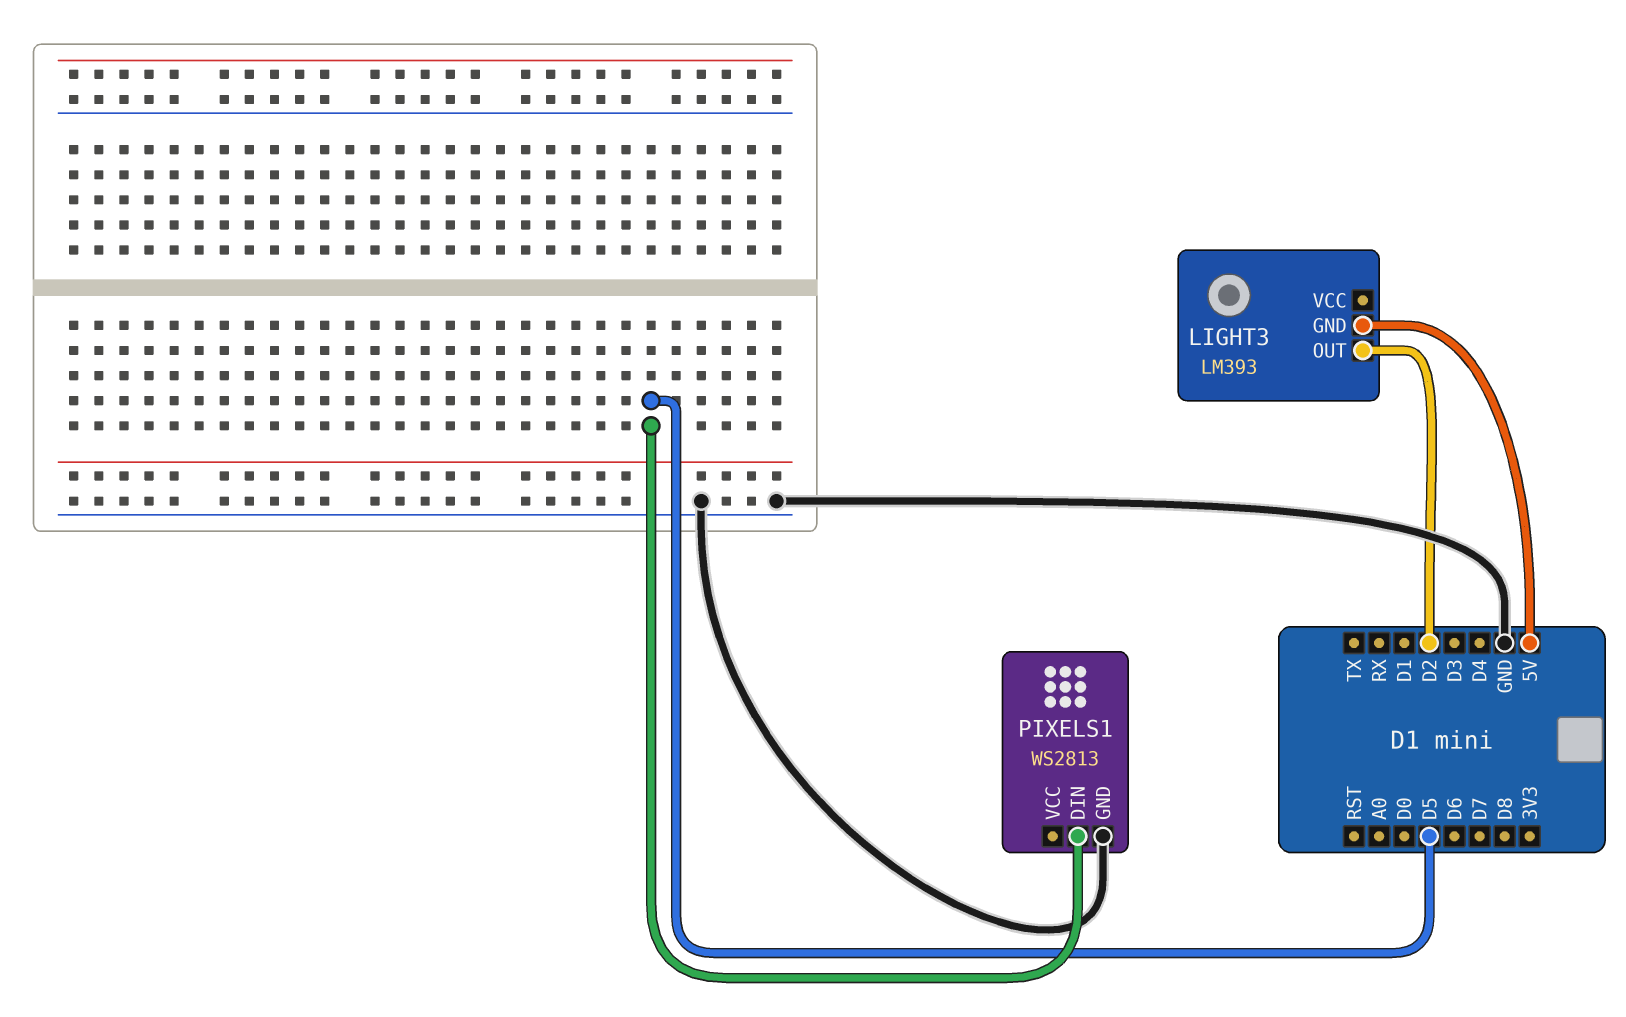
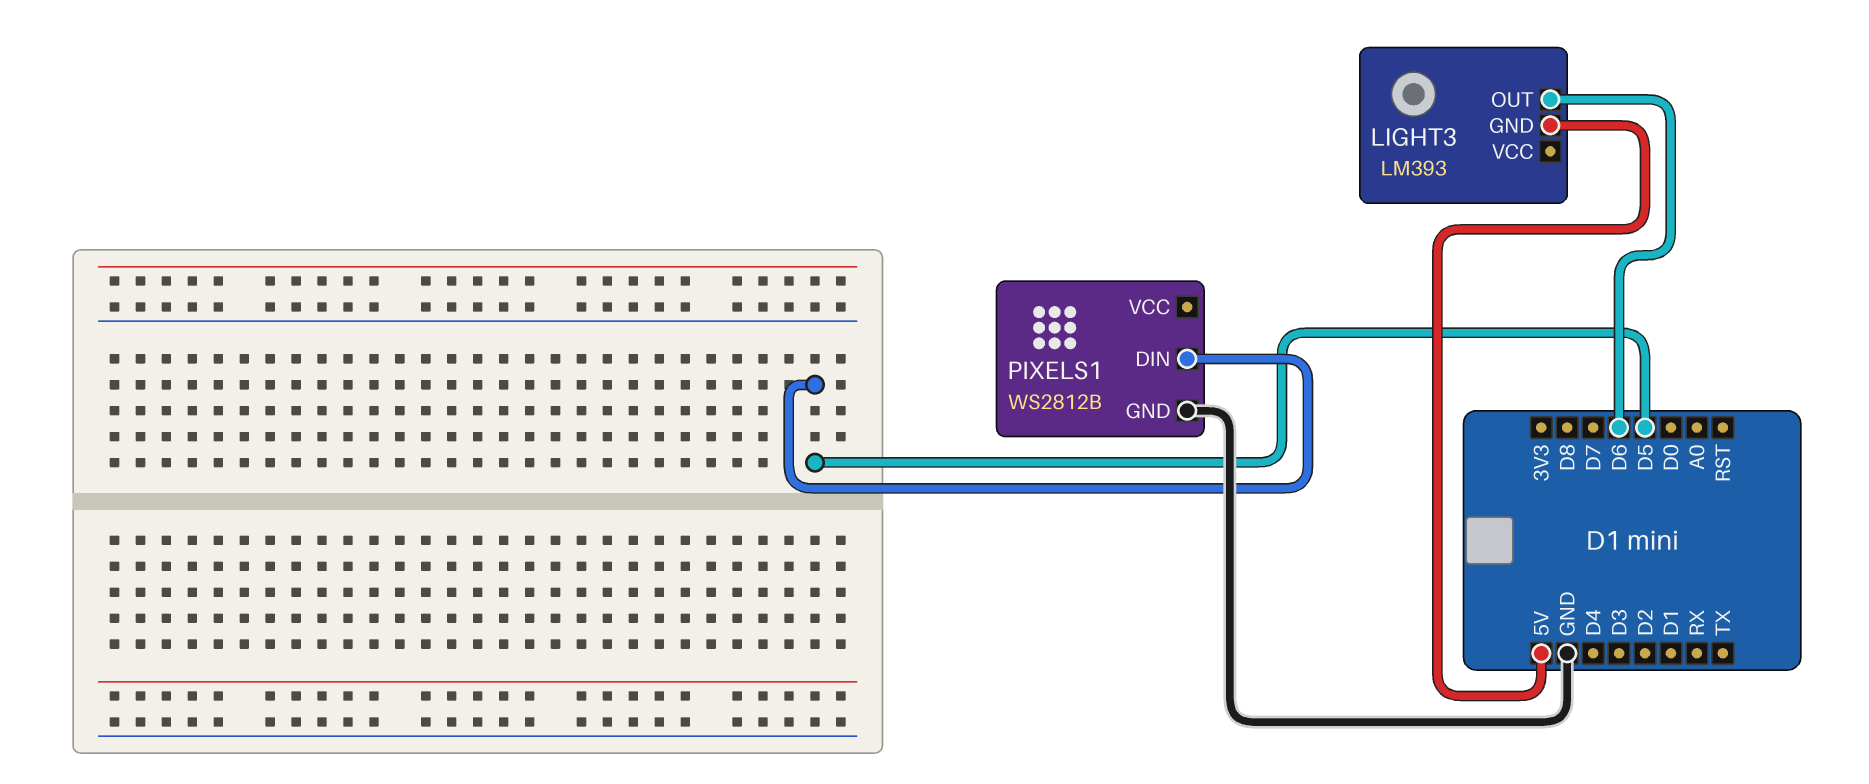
LIGHT3 pin OUT: D2 -> D6
PIXELS1: WS2813 -> WS2812B

